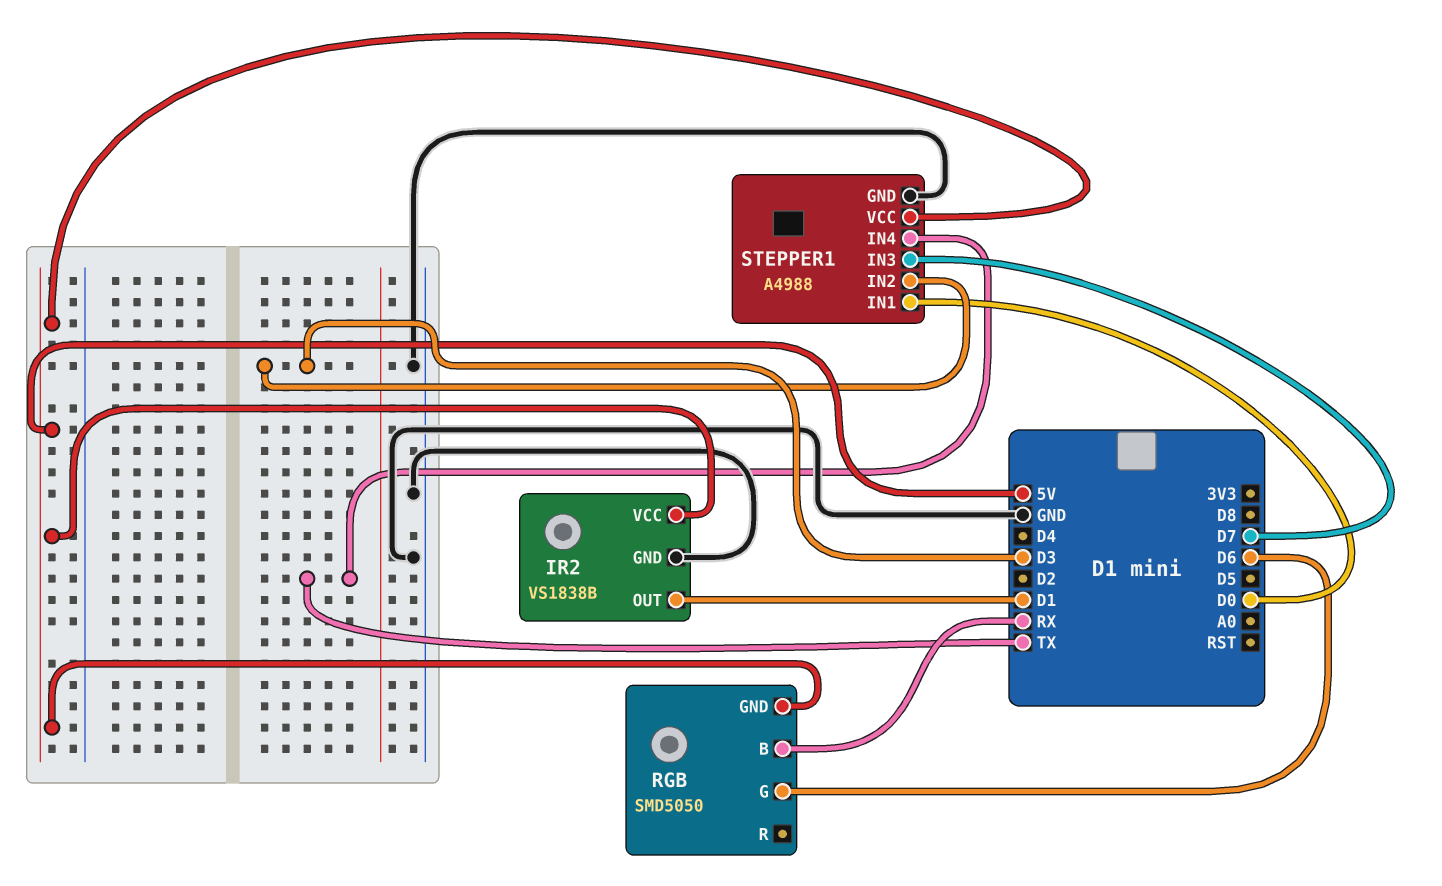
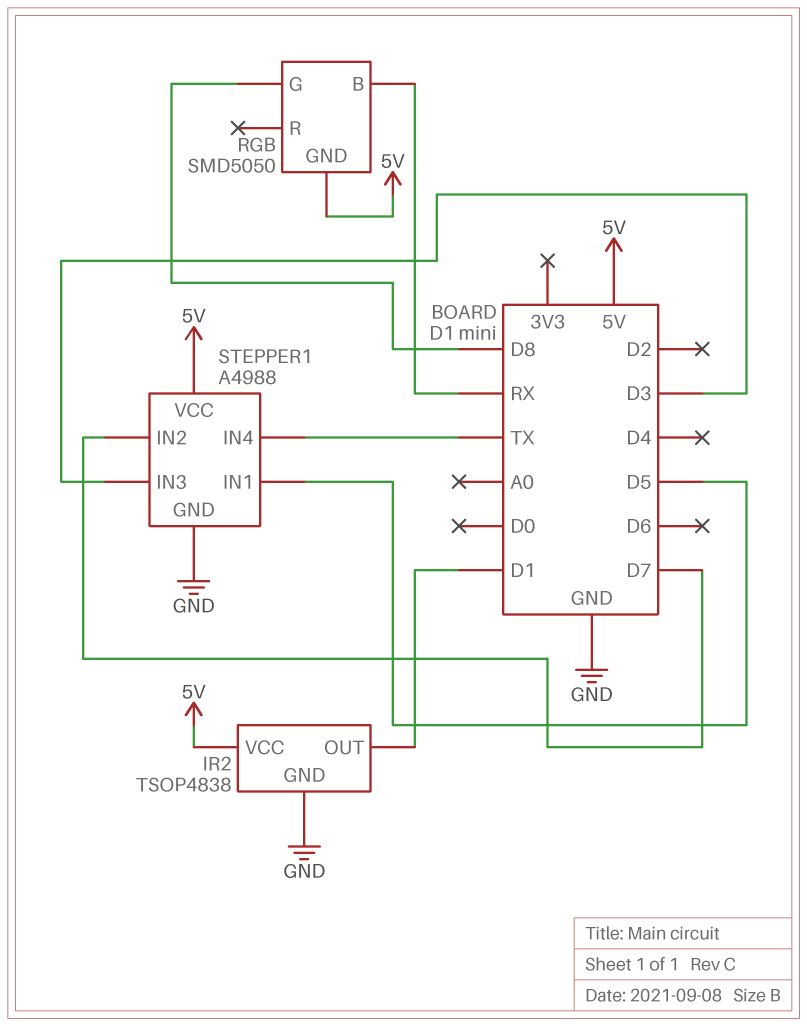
IR2: VS1838B -> TSOP4838
RGB pin G: D6 -> D8
STEPPER1 pin IN1: D0 -> D5
STEPPER1 pin IN2: D3 -> D7
STEPPER1 pin IN3: D7 -> D3

